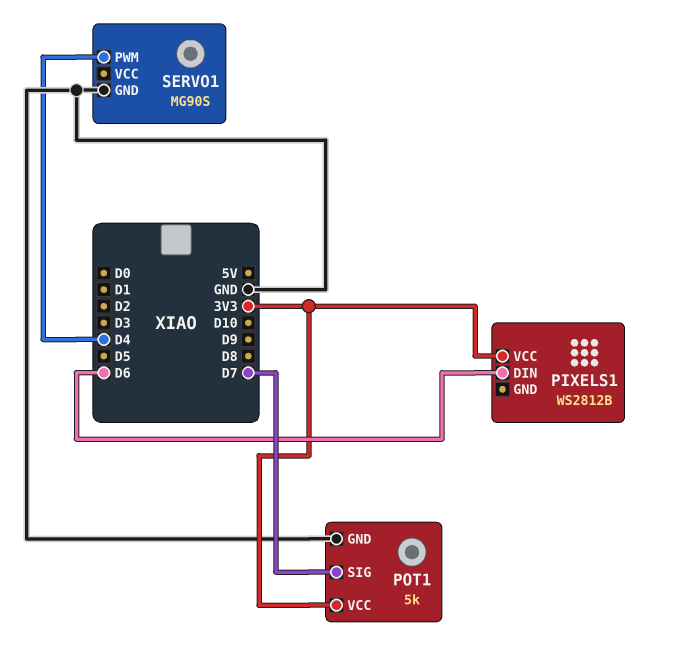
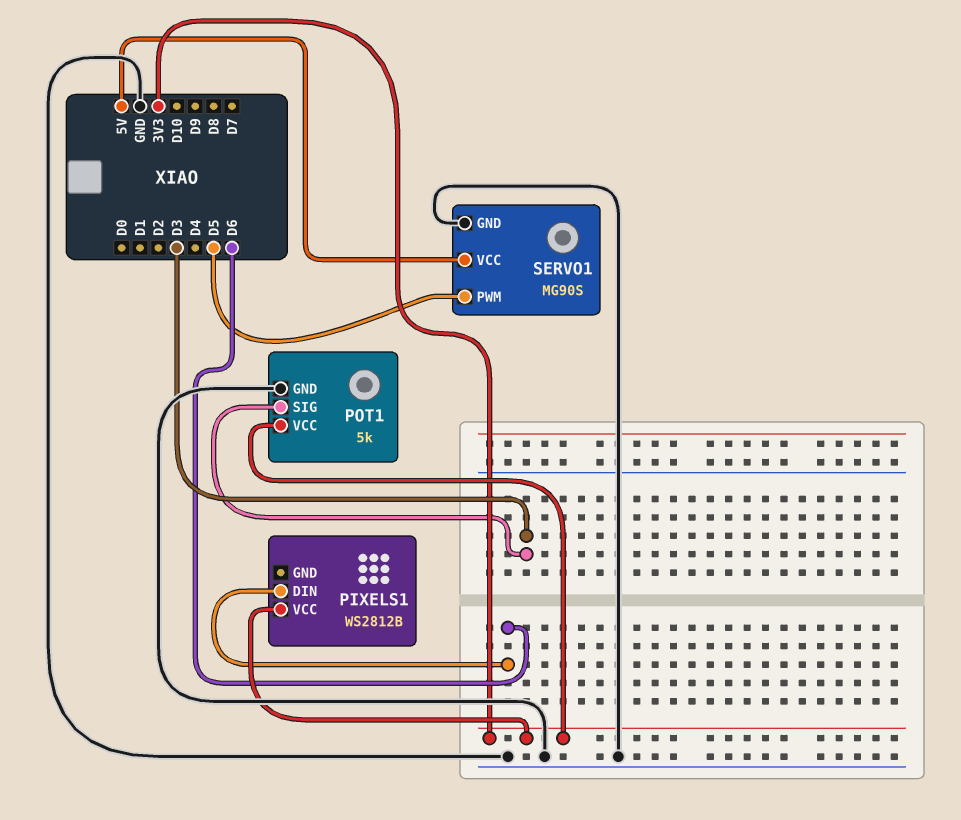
POT1 pin SIG: D7 -> D3
SERVO1 pin PWM: D4 -> D5
SERVO1 pin VCC: none -> 5V

